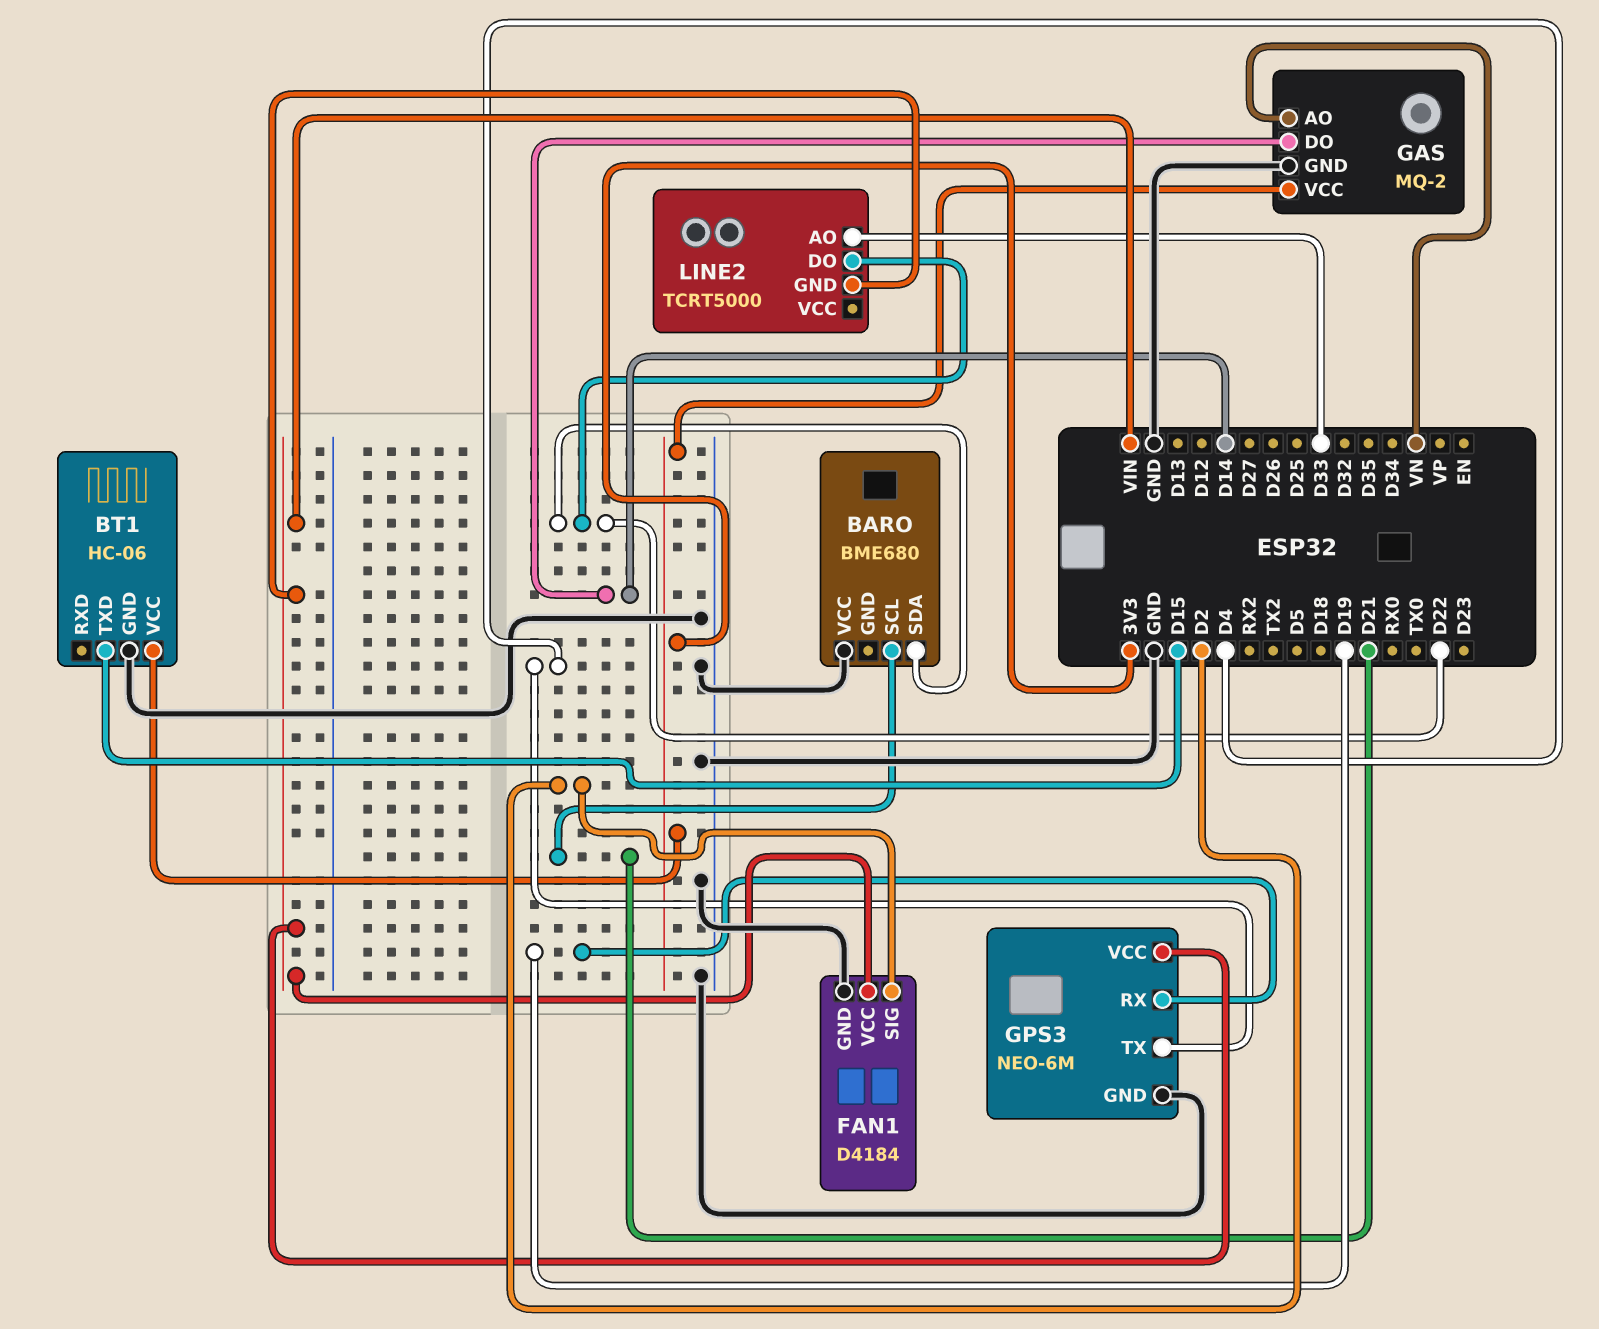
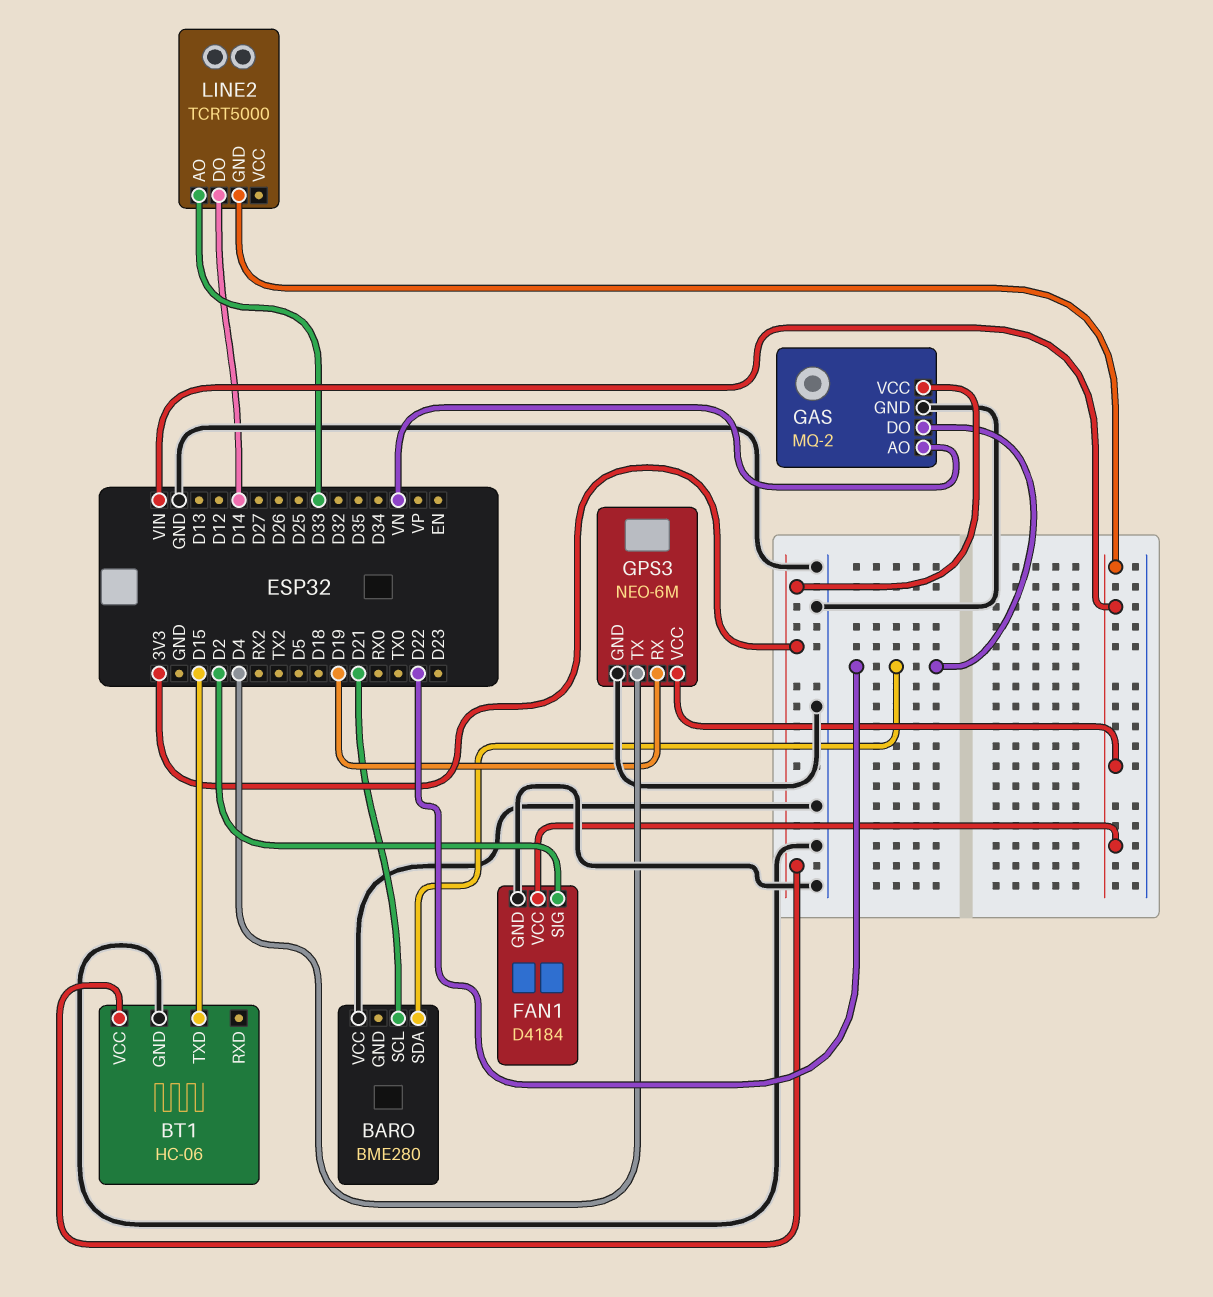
BARO: BME680 -> BME280
GAS pin DO: D14 -> D22
LINE2 pin DO: D22 -> D14

